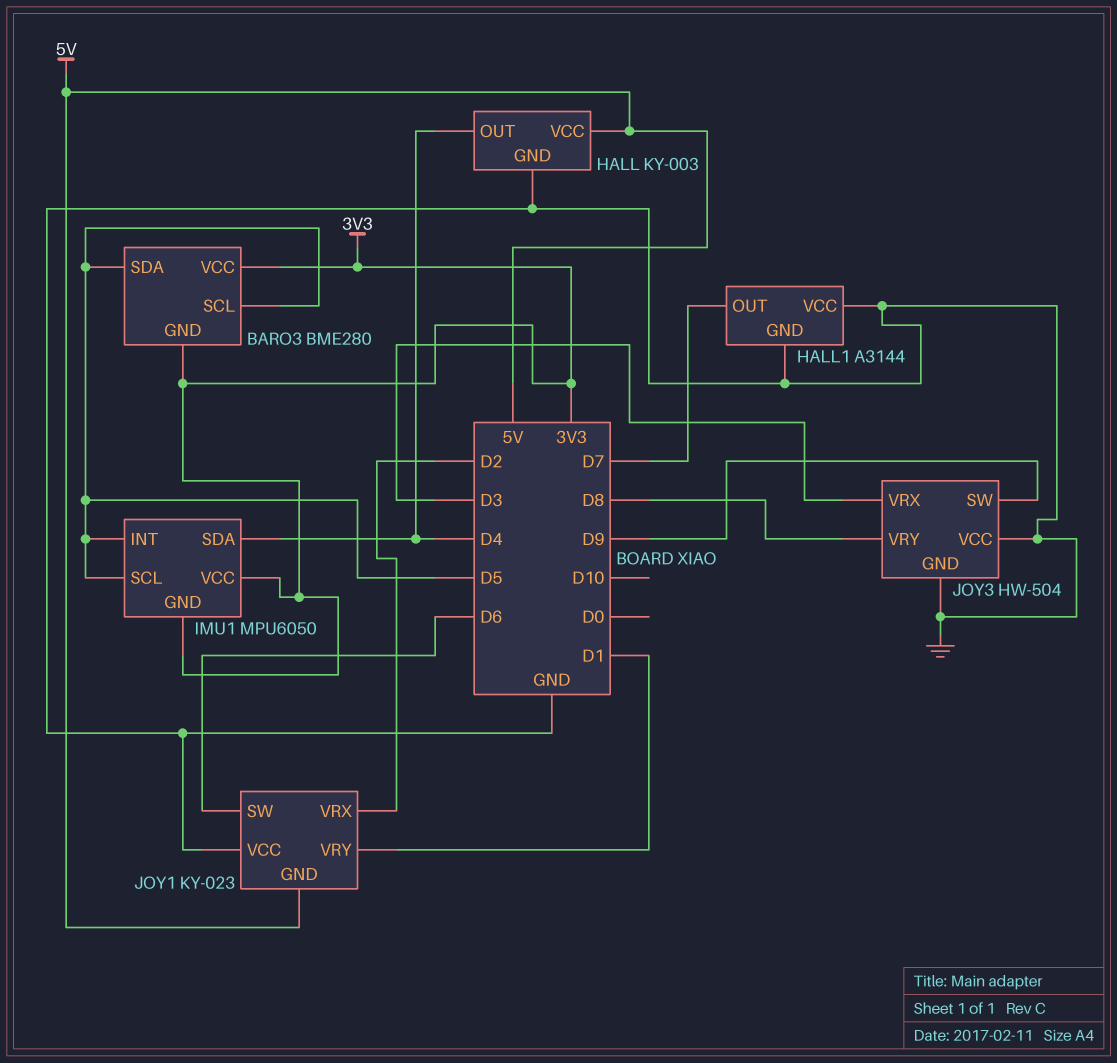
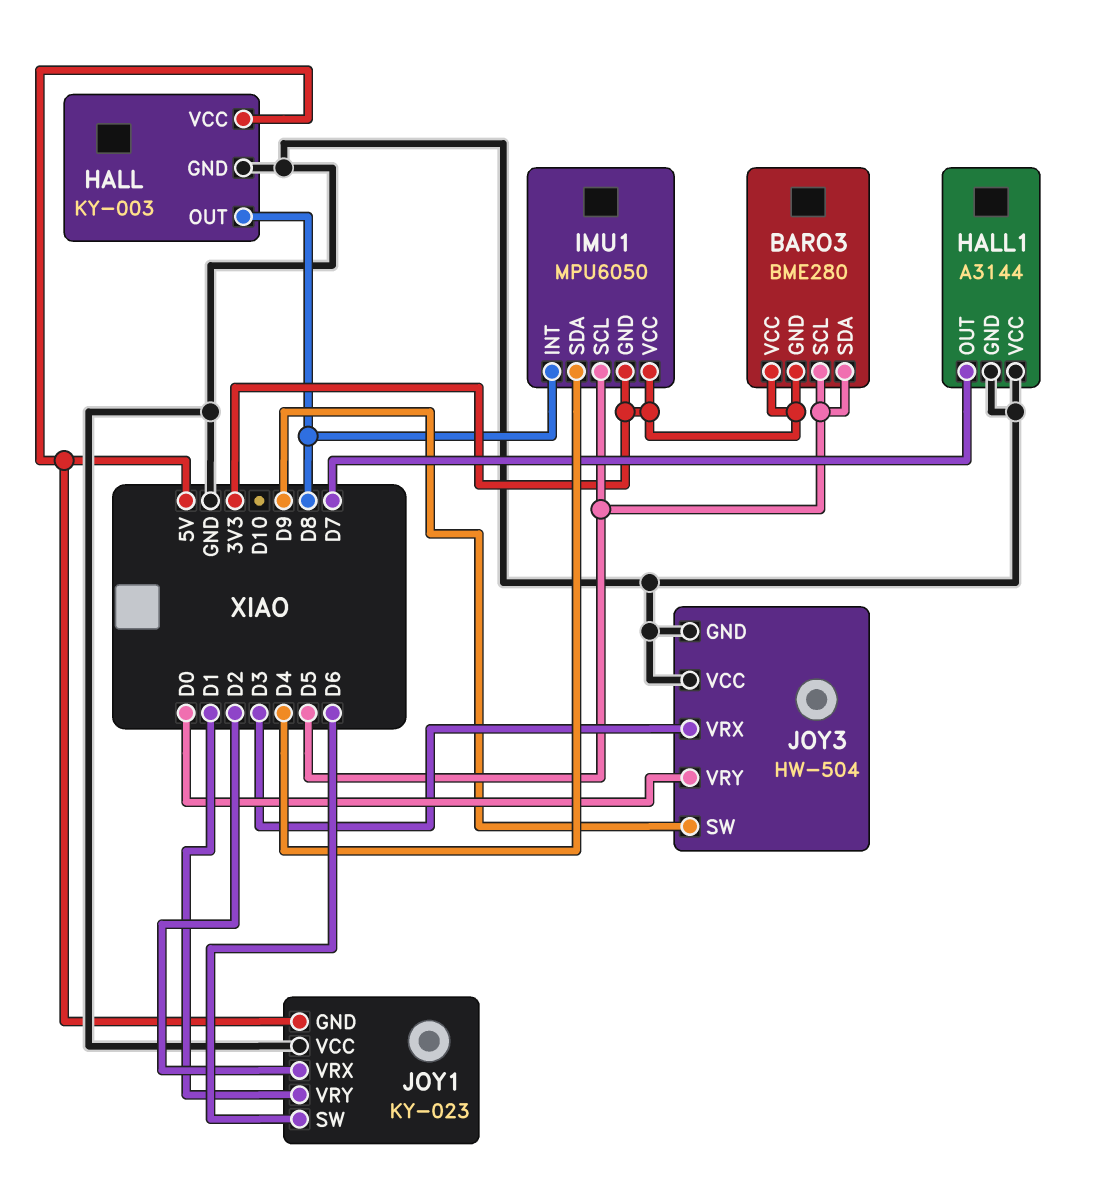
HALL pin OUT: D4 -> D8
IMU1 pin INT: D5 -> D8
JOY3 pin VRY: D8 -> D0

